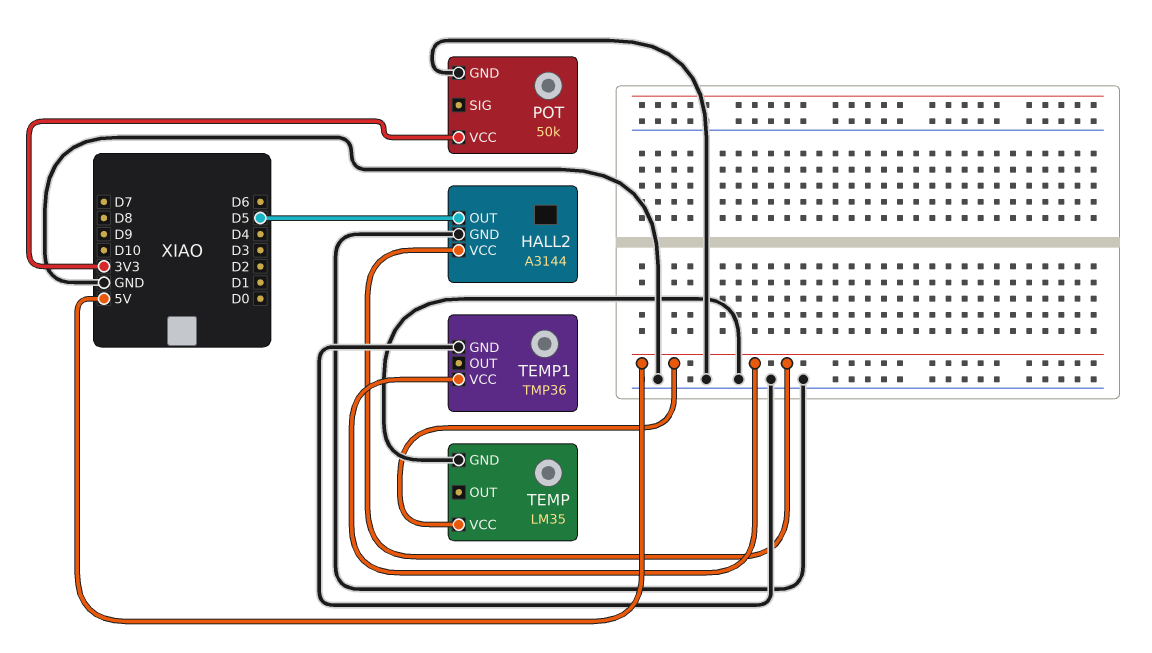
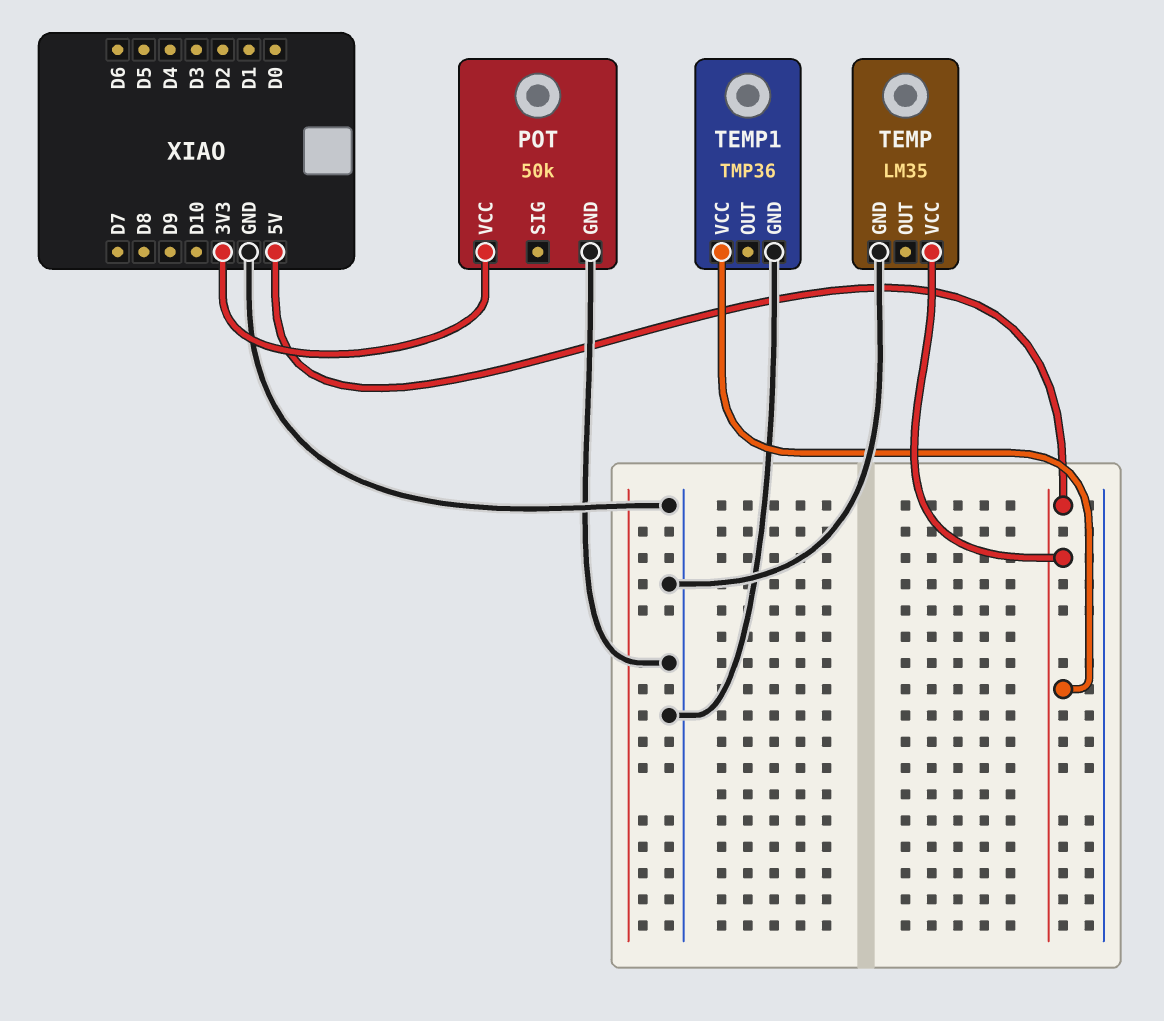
HALL2: A3144 -> none
HALL2 pin GND: GND -> none
HALL2 pin OUT: D5 -> none
HALL2 pin VCC: 5V -> none

